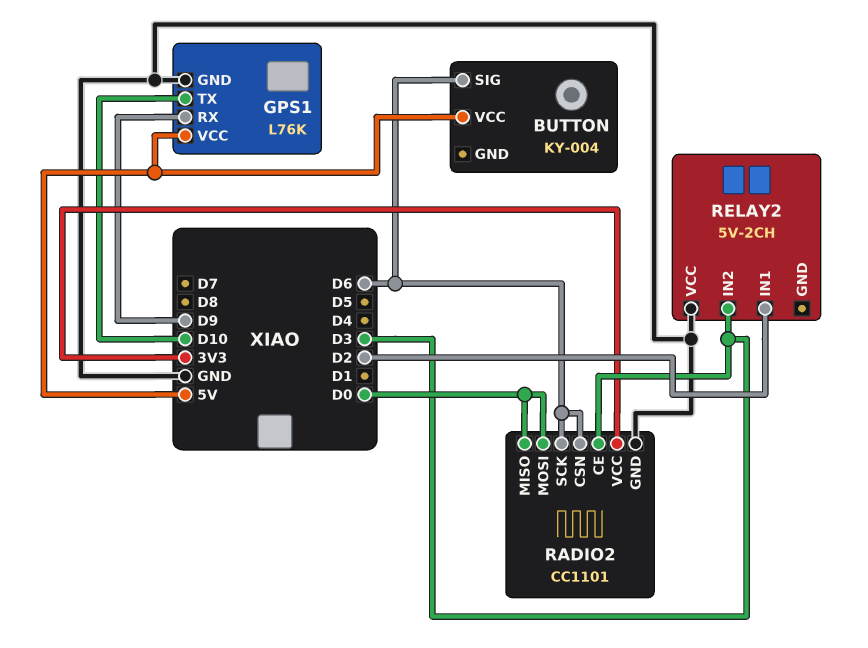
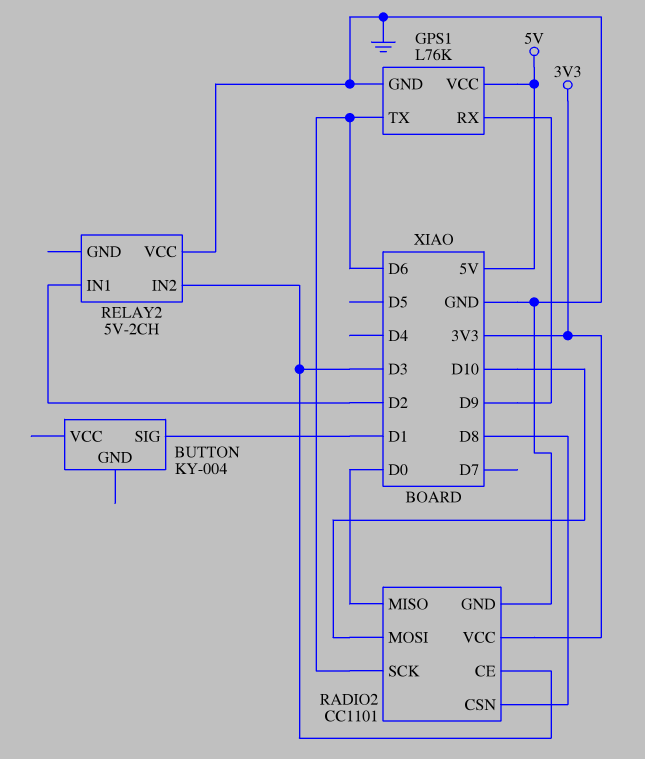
BUTTON pin SIG: D6 -> D1
BUTTON pin VCC: 5V -> none
GPS1 pin TX: D10 -> D6
RADIO2 pin CSN: D6 -> D8
RADIO2 pin MOSI: D0 -> D10

